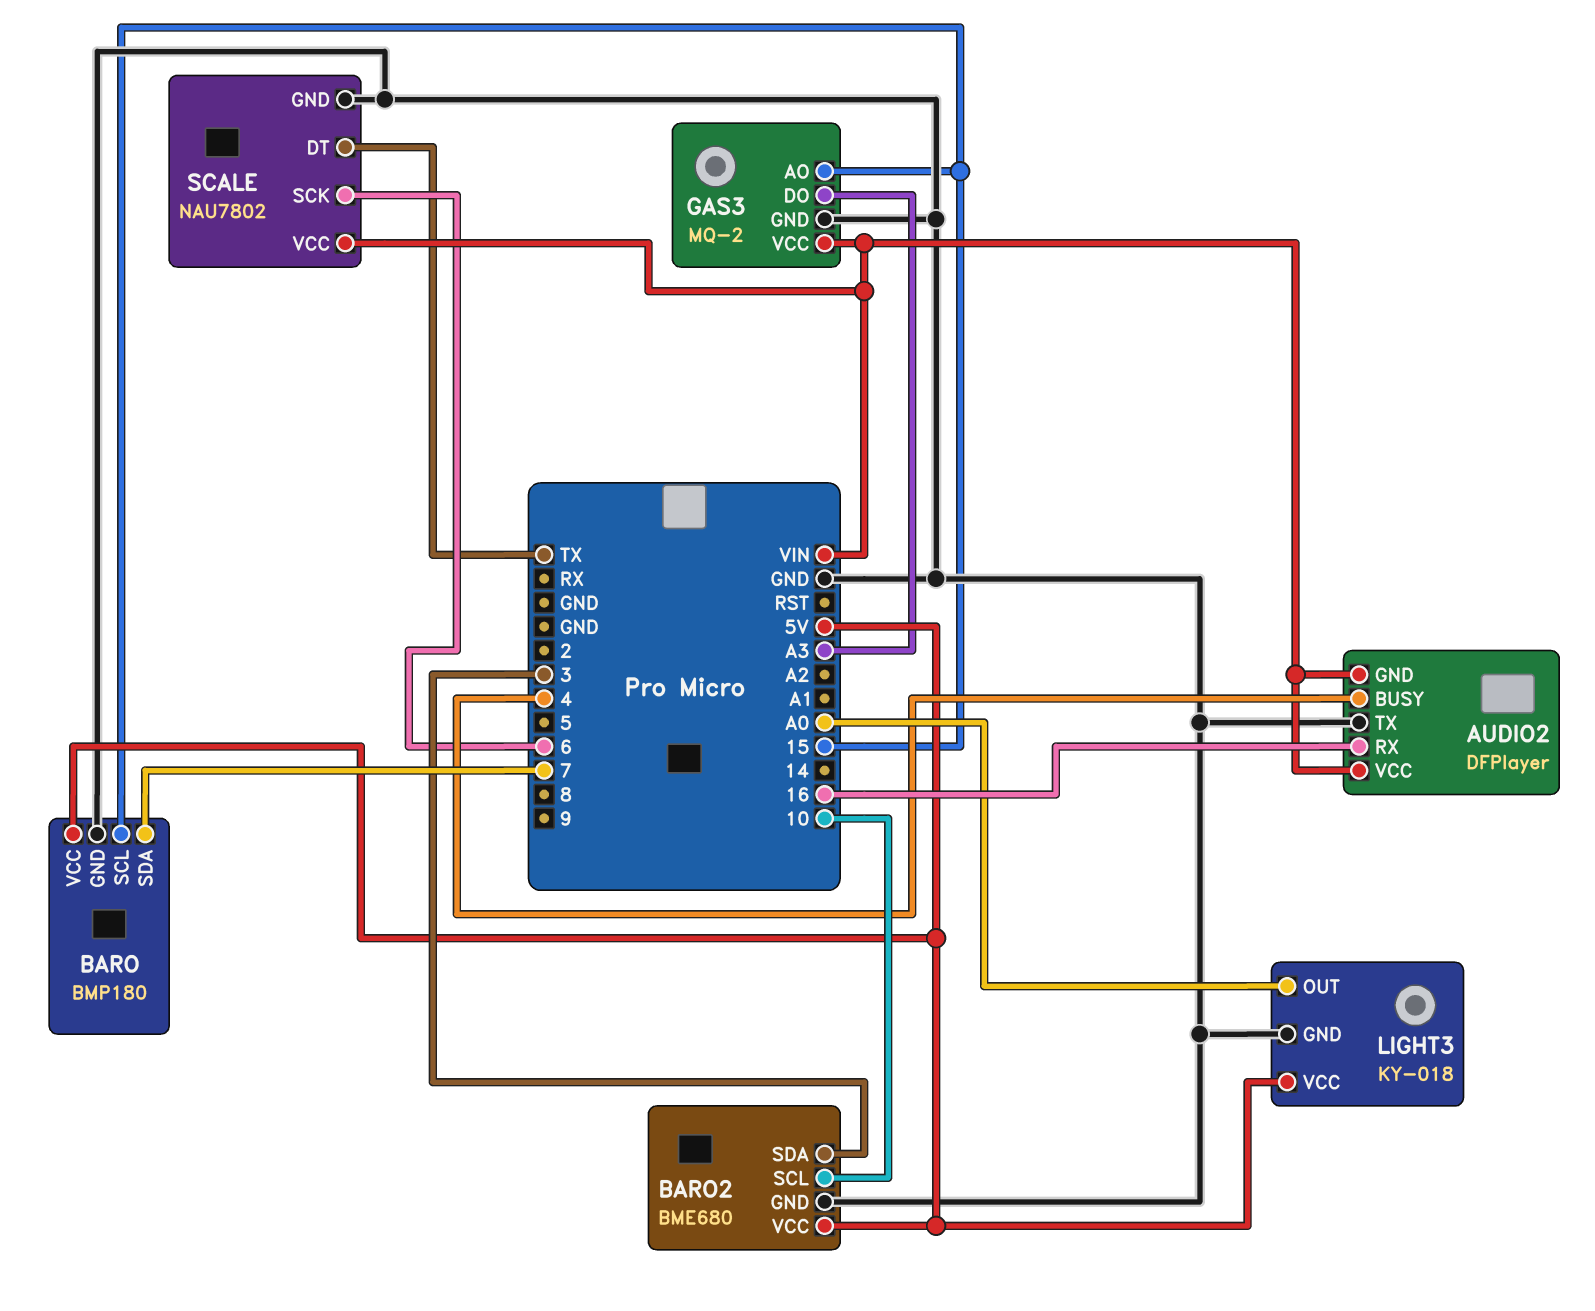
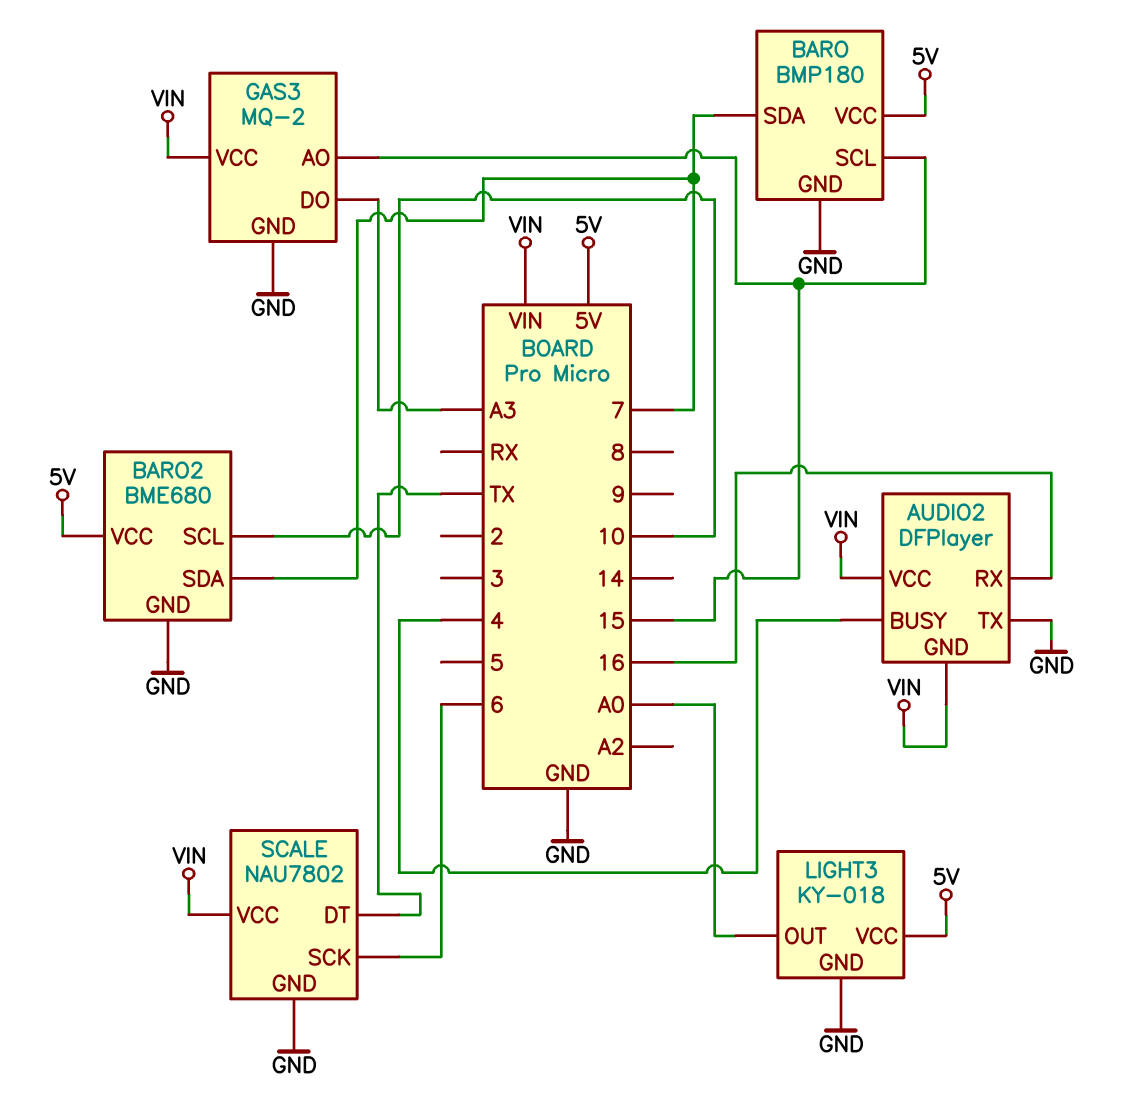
BARO2 pin SDA: 3 -> 7

